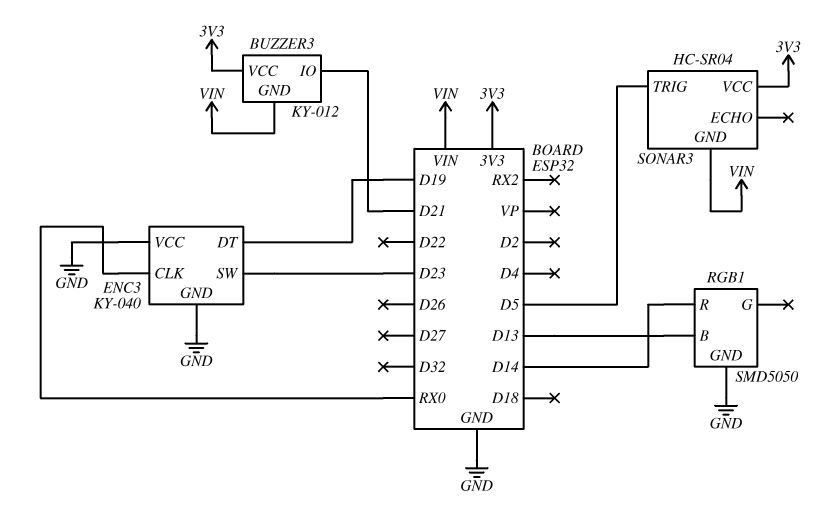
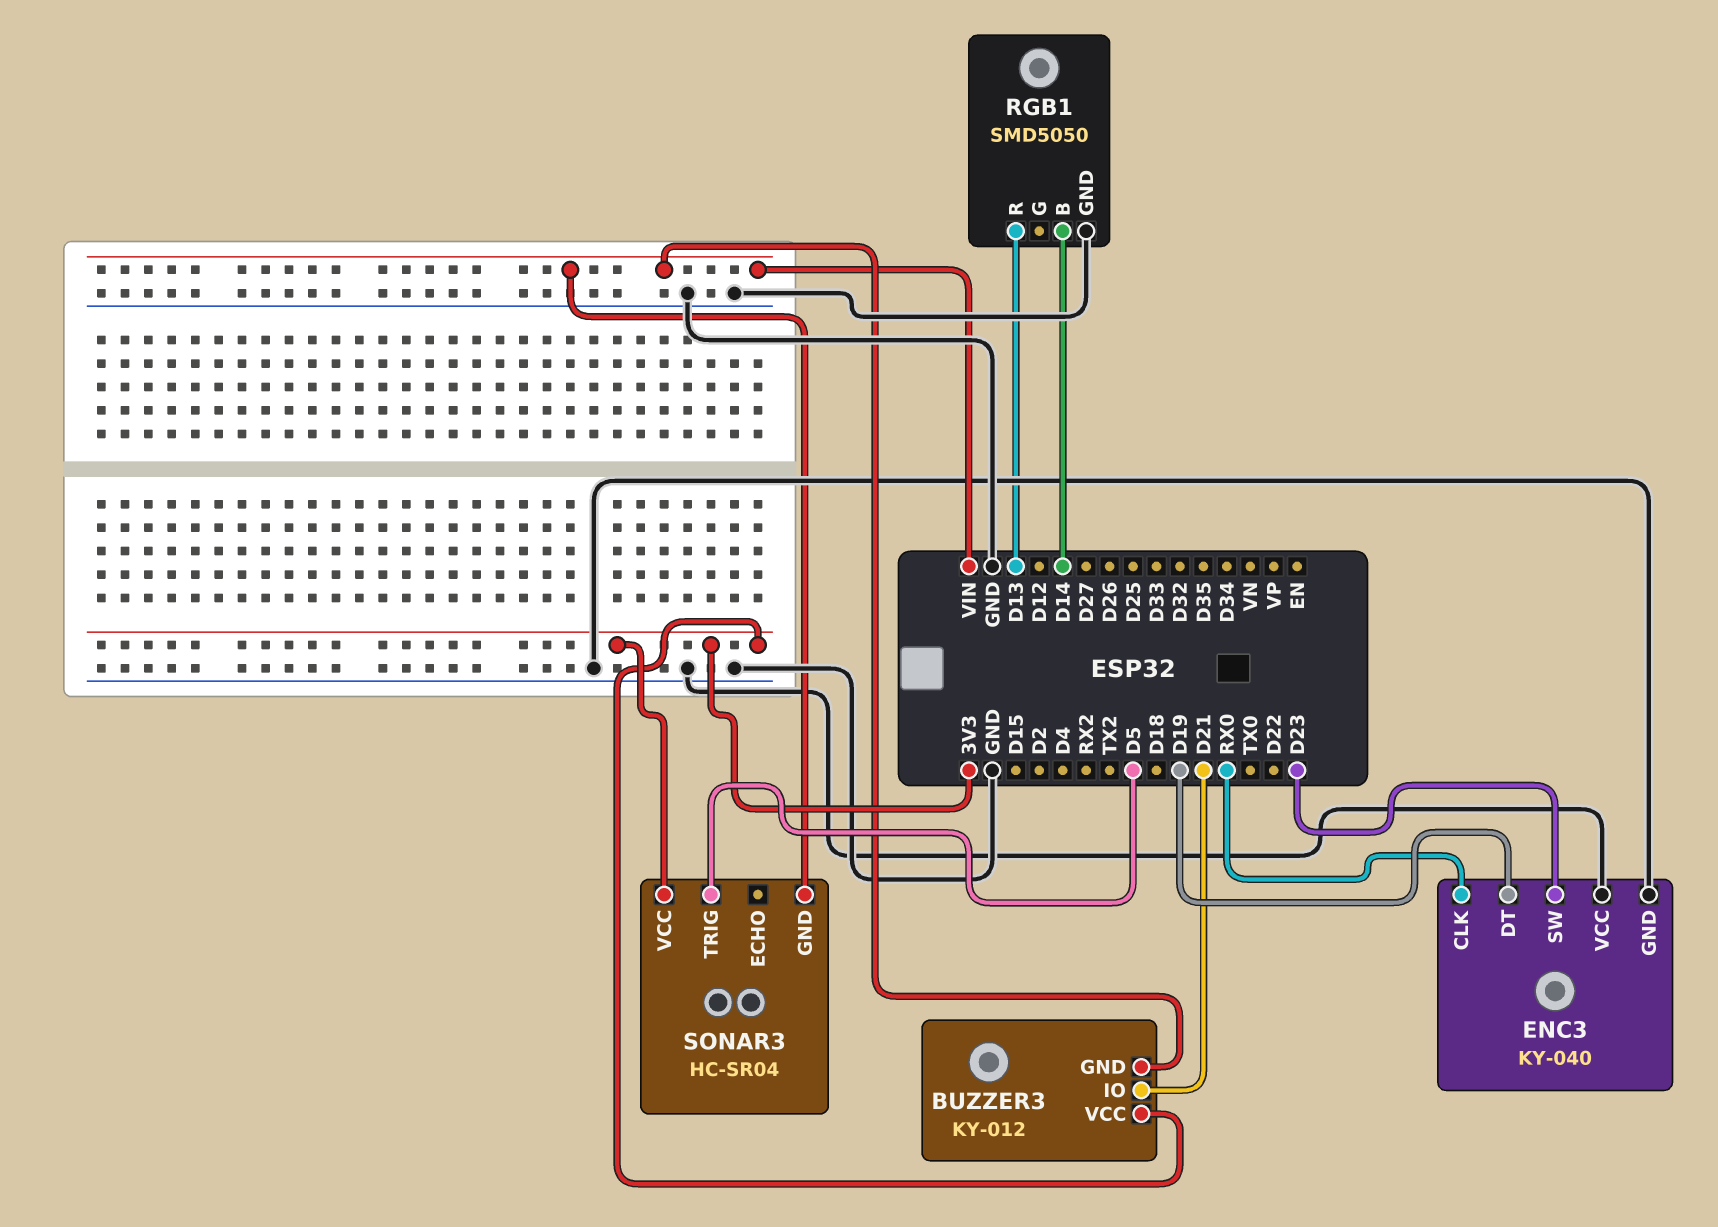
RGB1 pin B: D13 -> D14
RGB1 pin R: D14 -> D13

